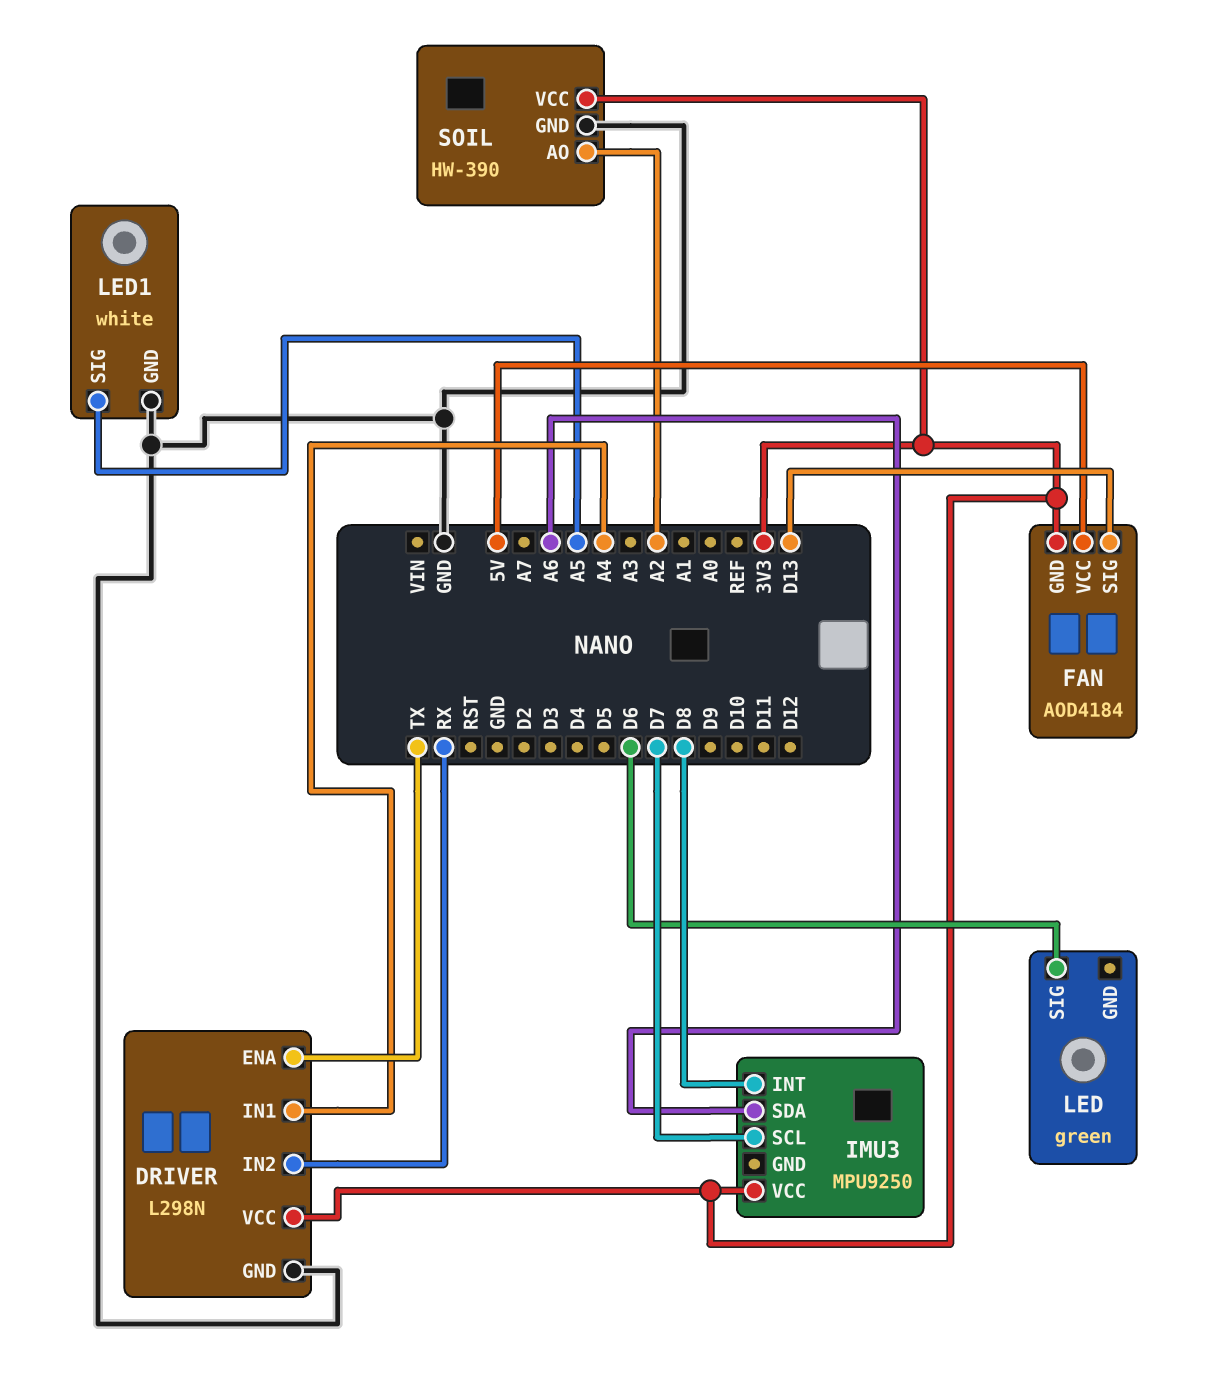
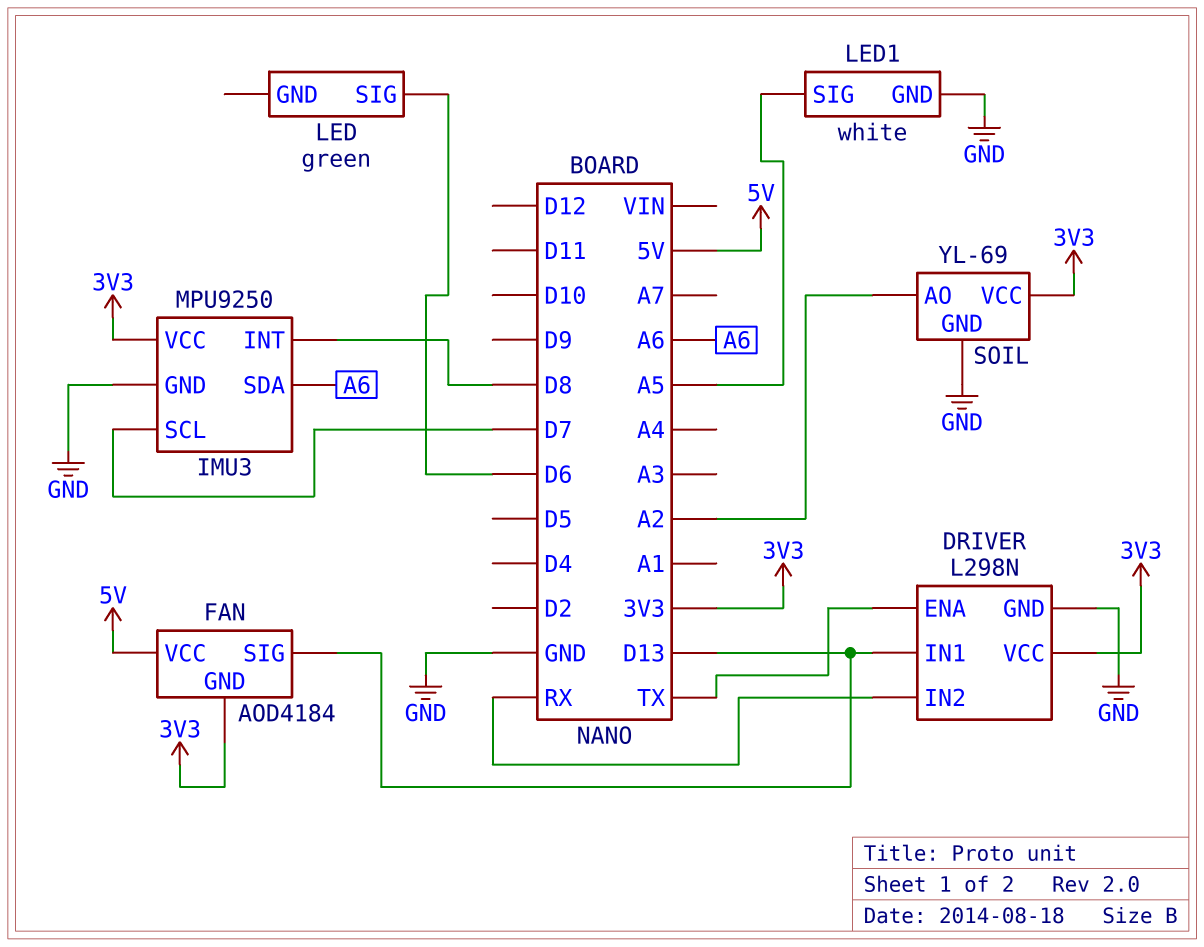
DRIVER pin IN1: A4 -> D13
IMU3 pin GND: none -> GND
SOIL: HW-390 -> YL-69

